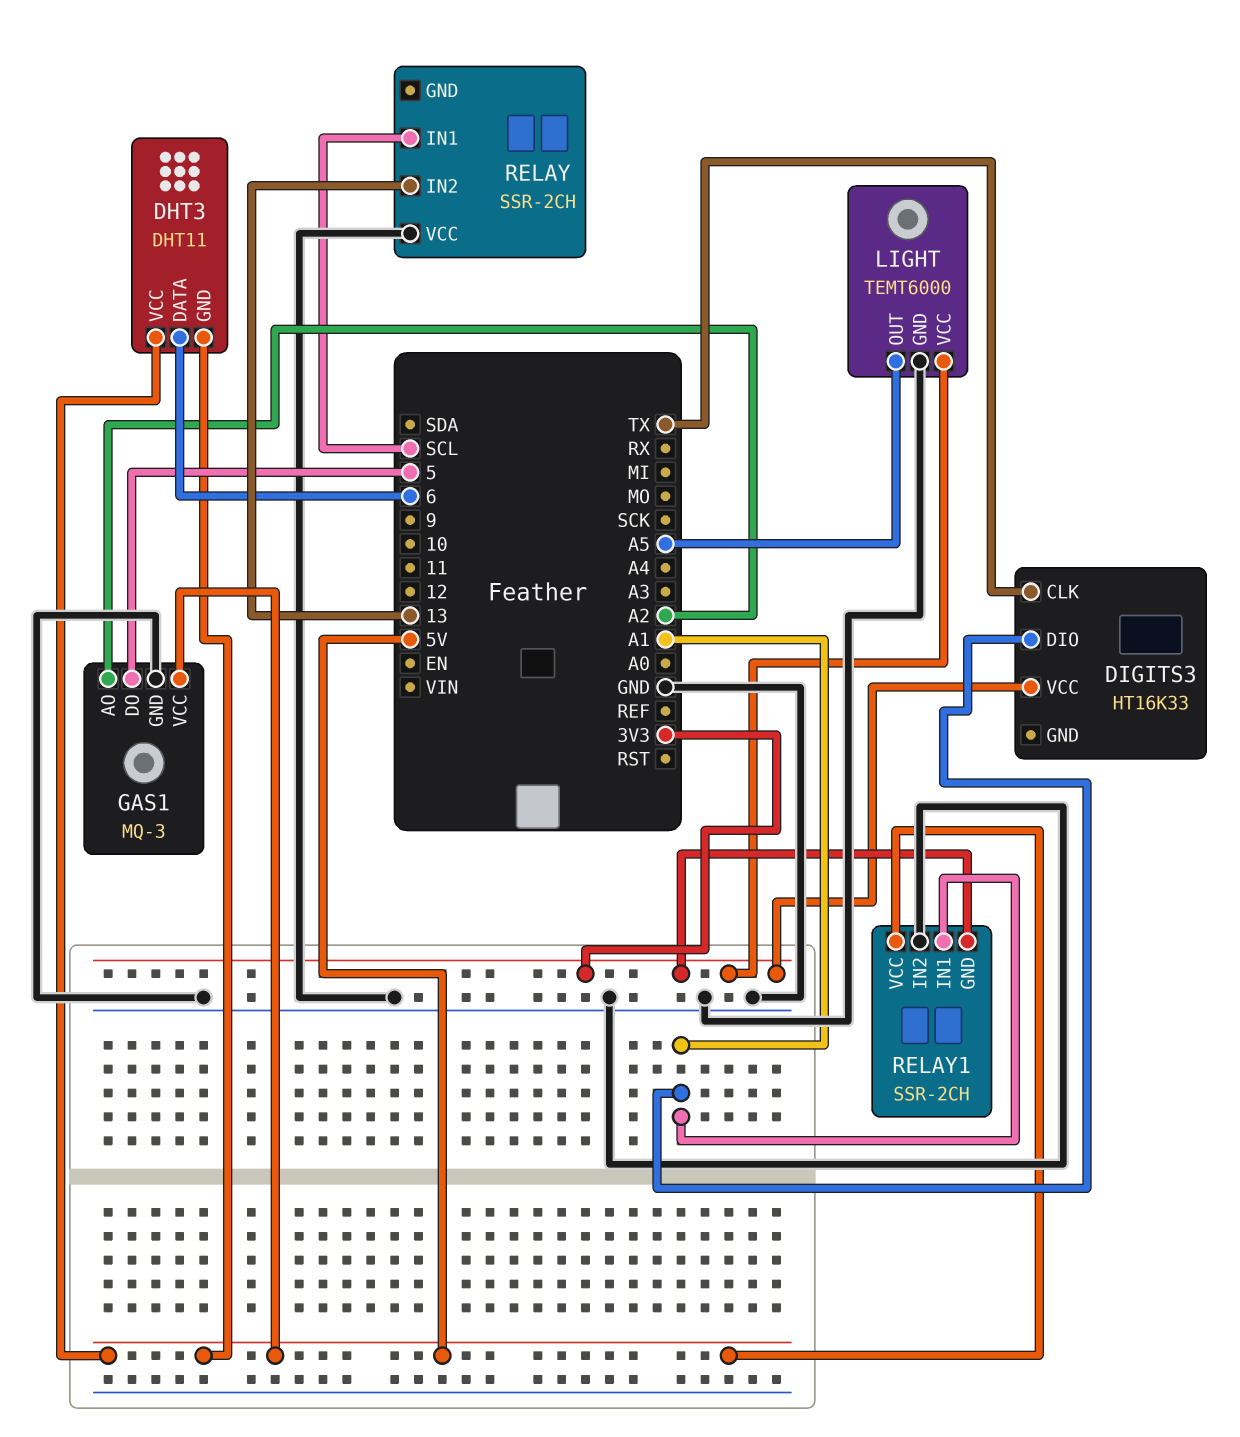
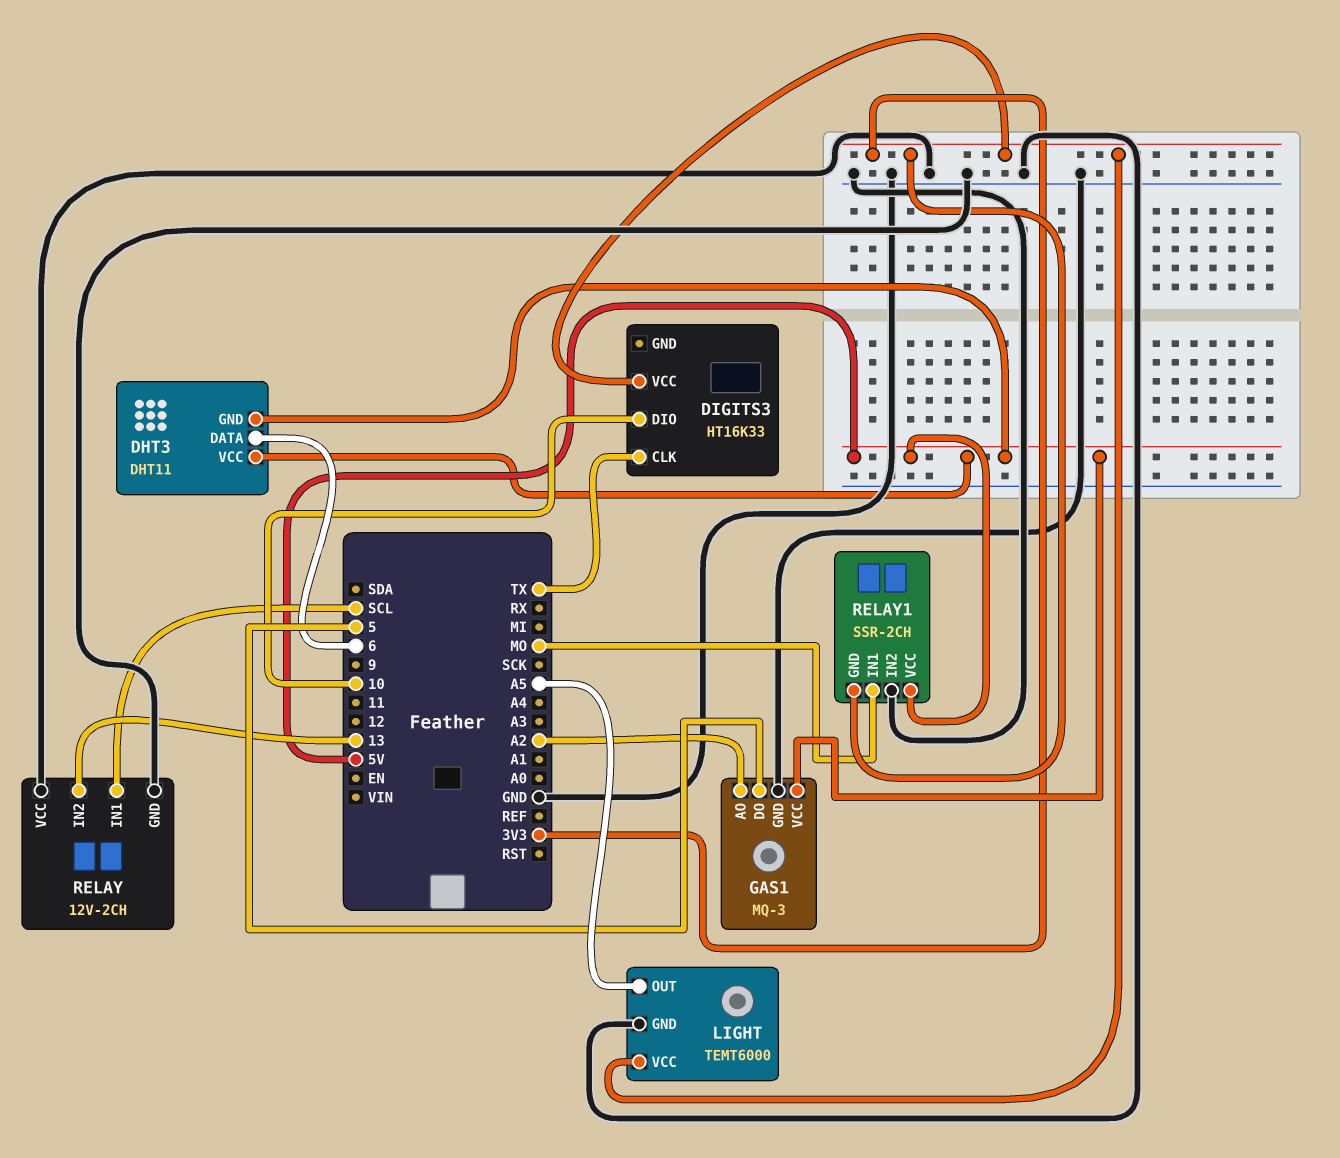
DIGITS3 pin DIO: A1 -> 10
RELAY: SSR-2CH -> 12V-2CH
RELAY pin GND: none -> GND
RELAY1 pin IN1: A1 -> MO

